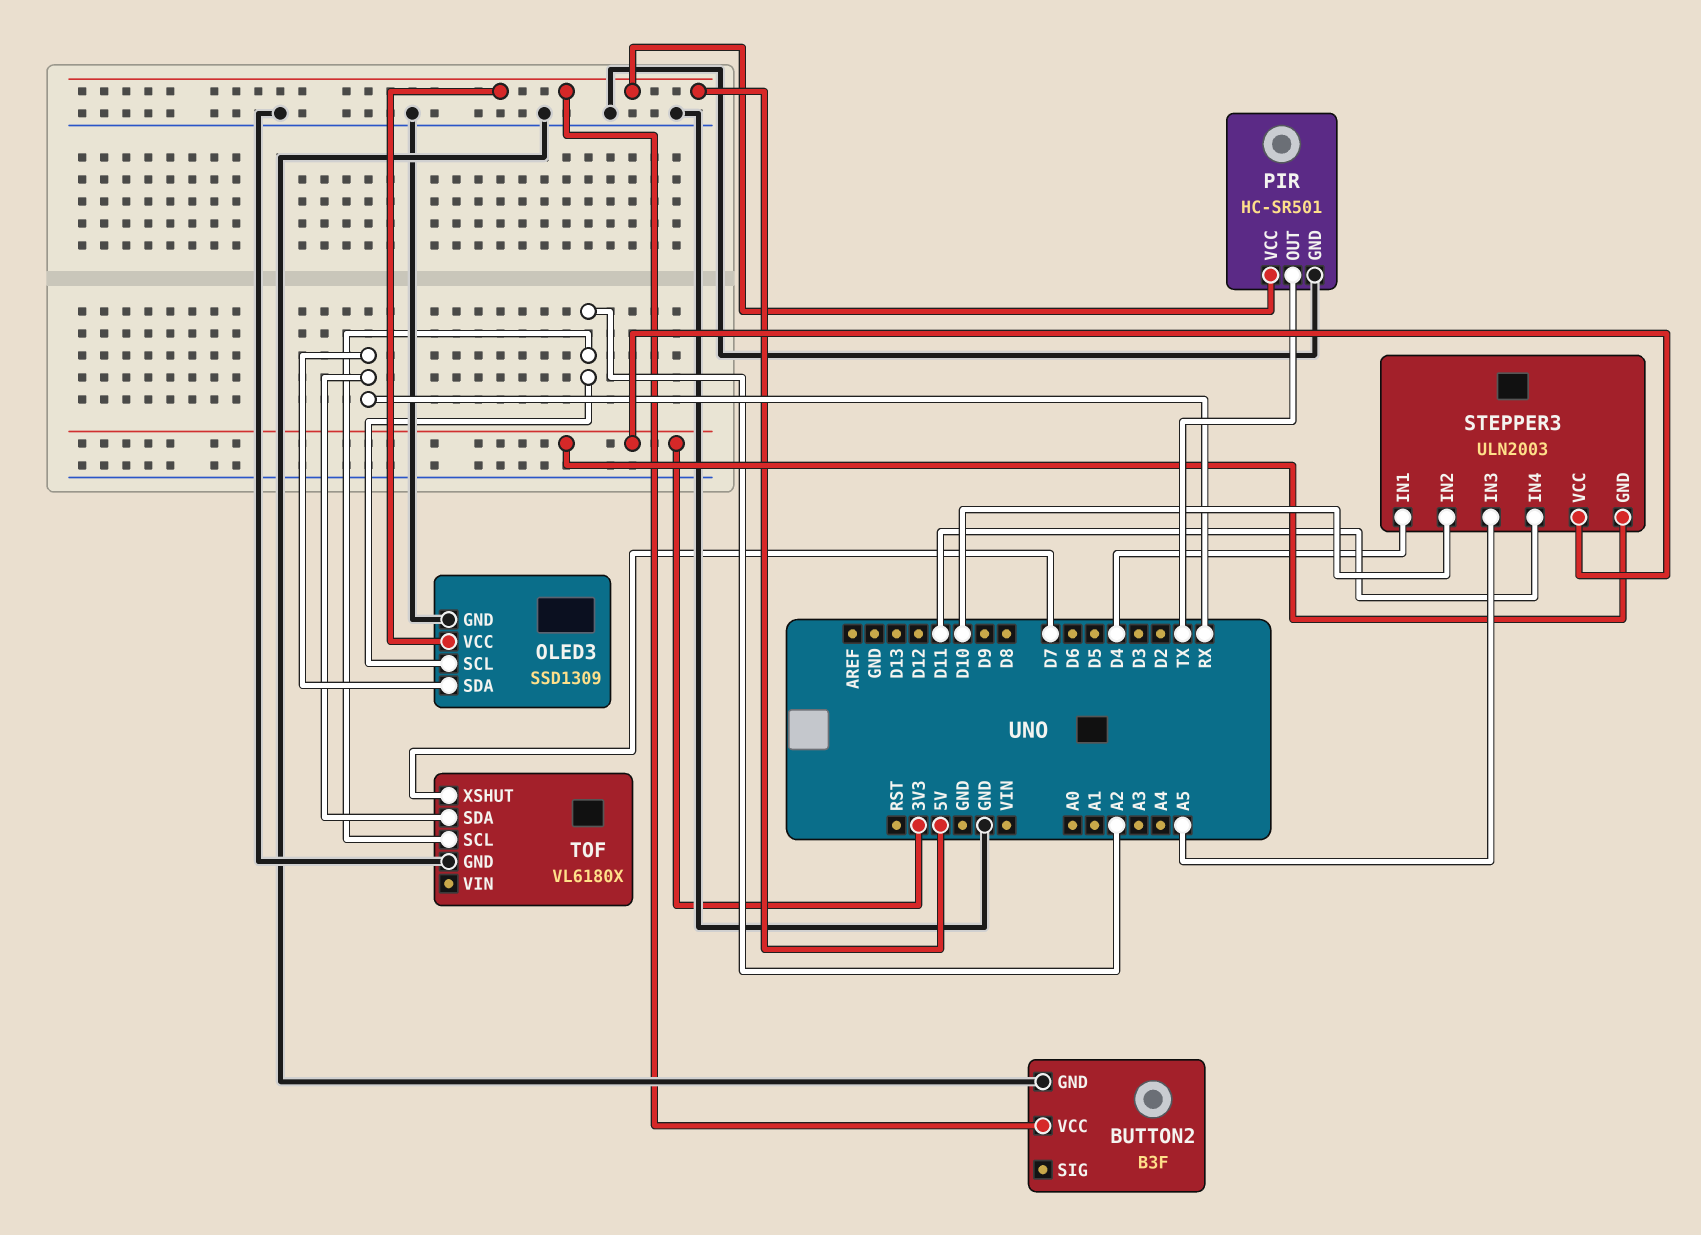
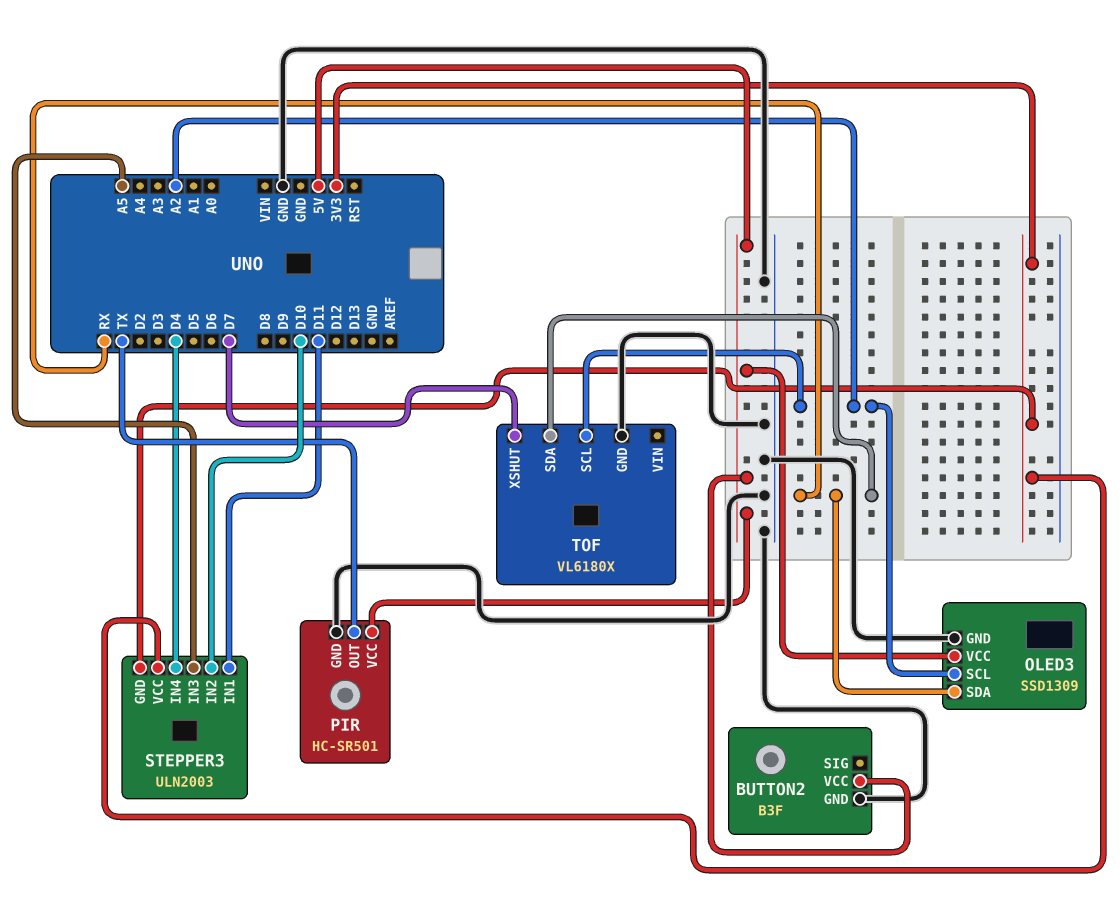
STEPPER3 pin IN1: D4 -> D11
STEPPER3 pin IN4: D11 -> D4

